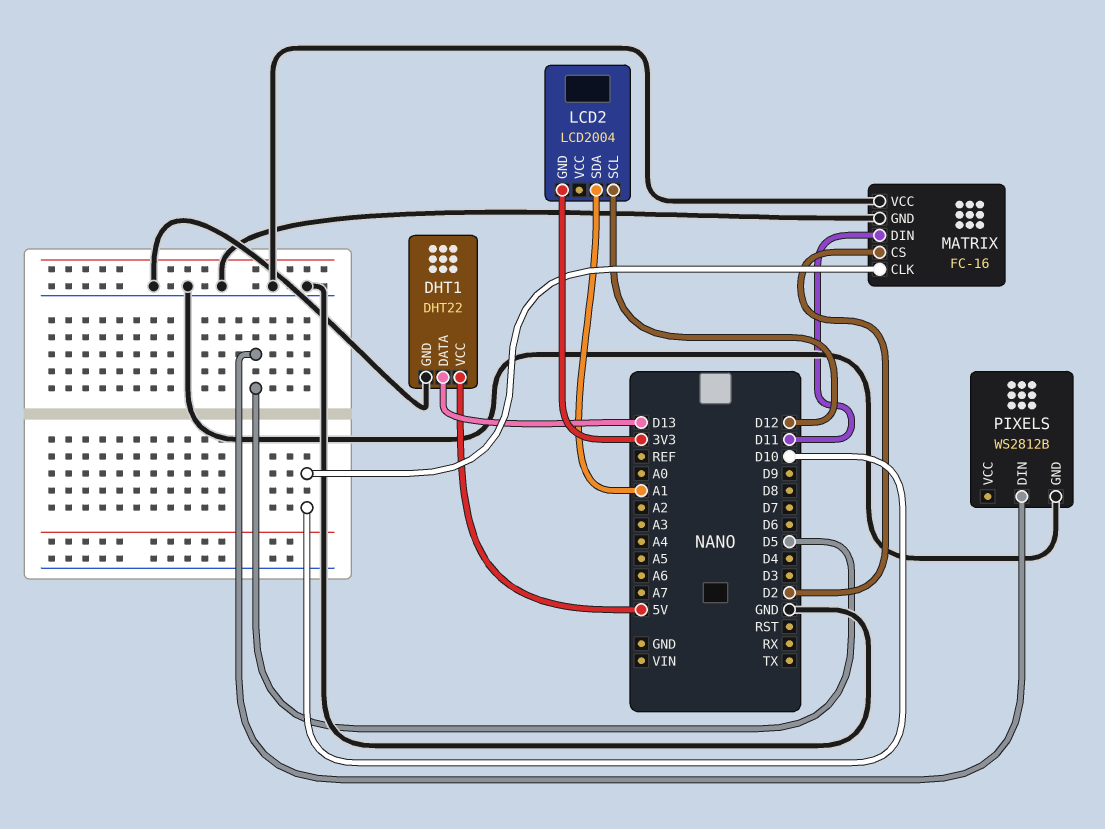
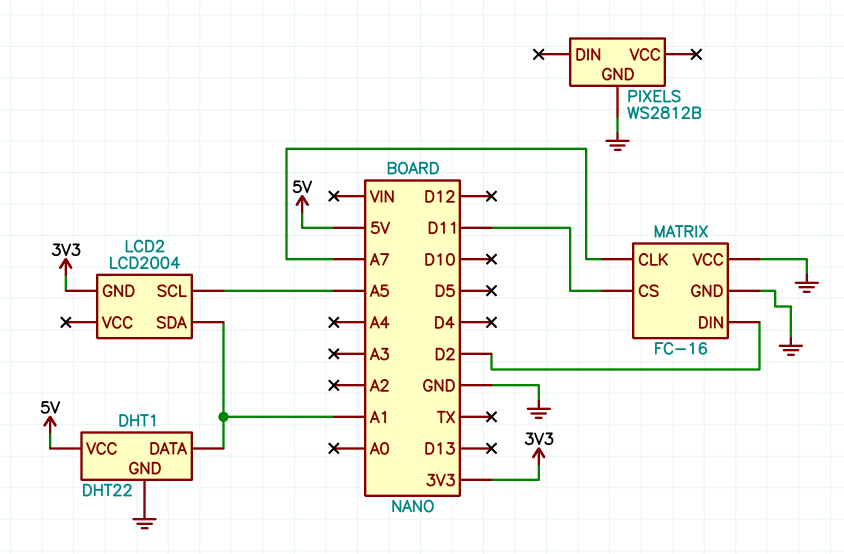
DHT1 pin DATA: D13 -> A1
LCD2 pin SCL: D12 -> A5
MATRIX pin CLK: D10 -> A7
MATRIX pin CS: D2 -> D11
MATRIX pin DIN: D11 -> D2
PIXELS pin DIN: D5 -> none

